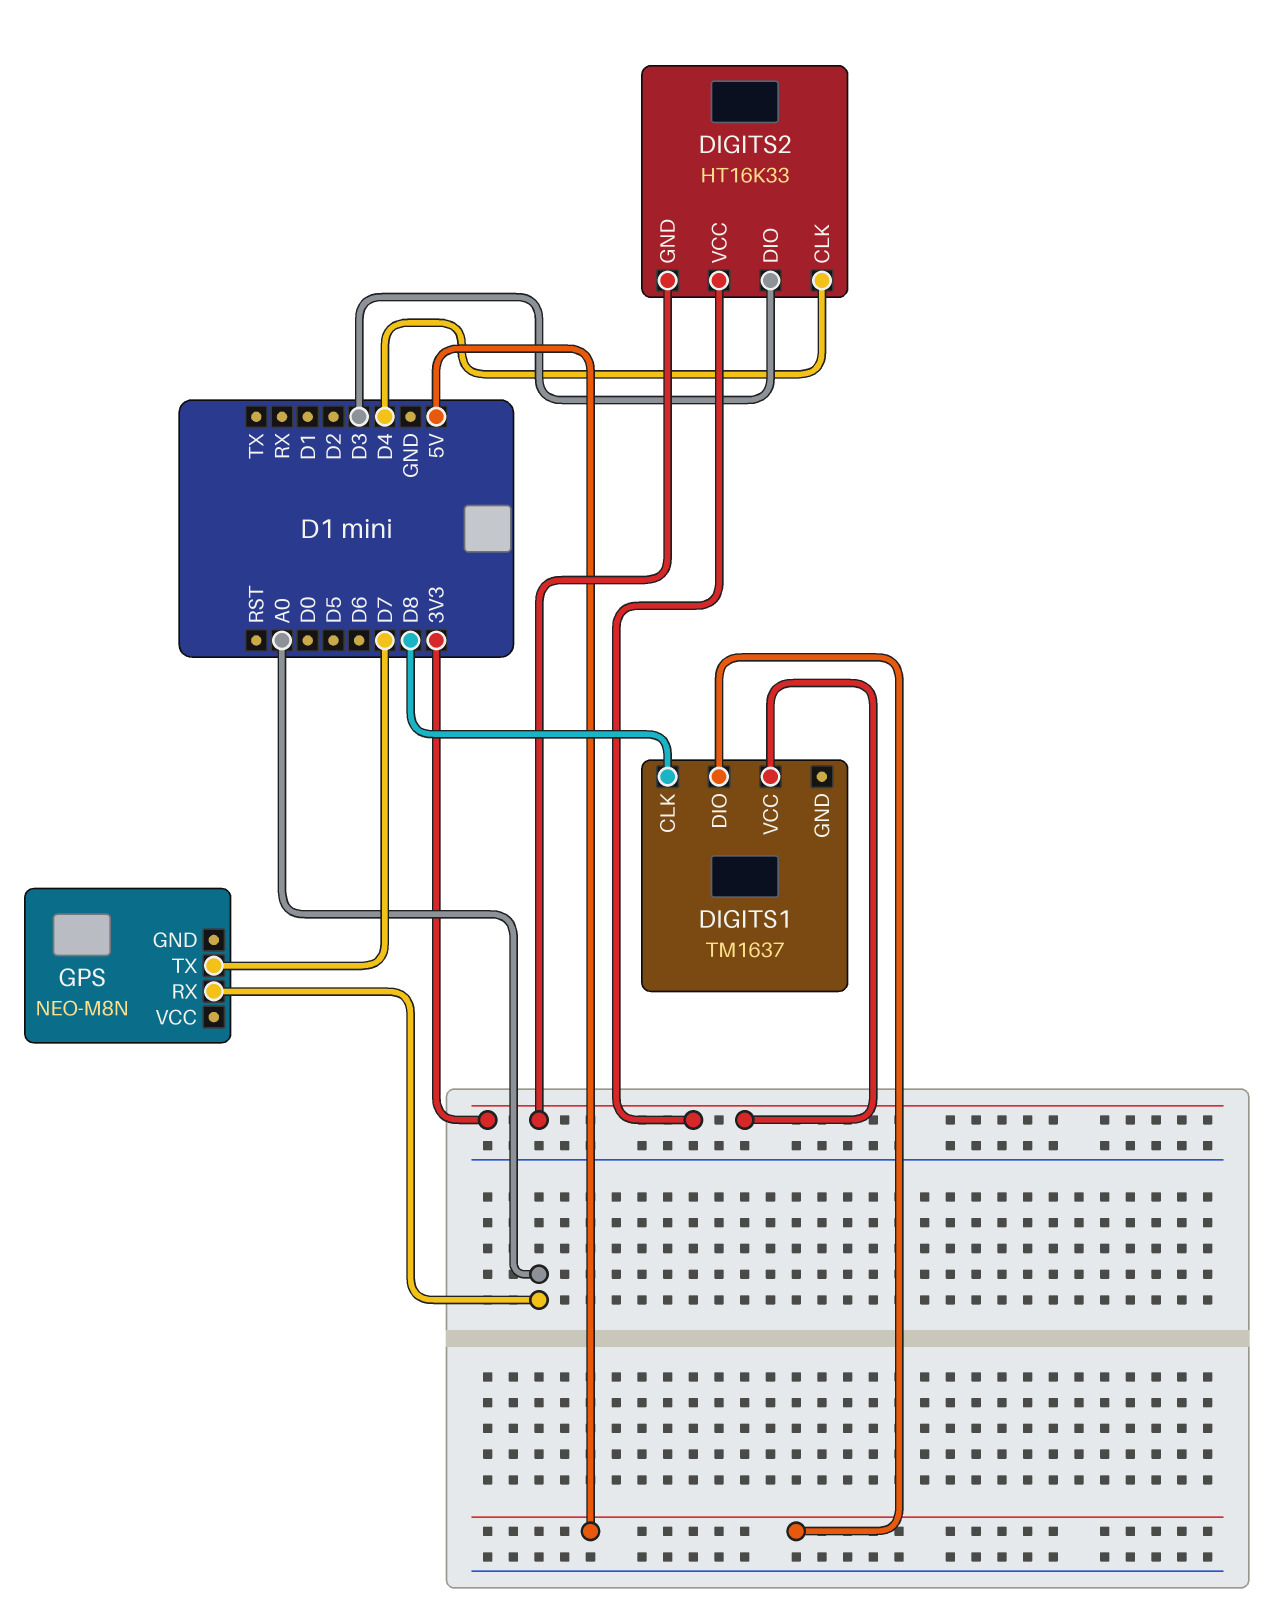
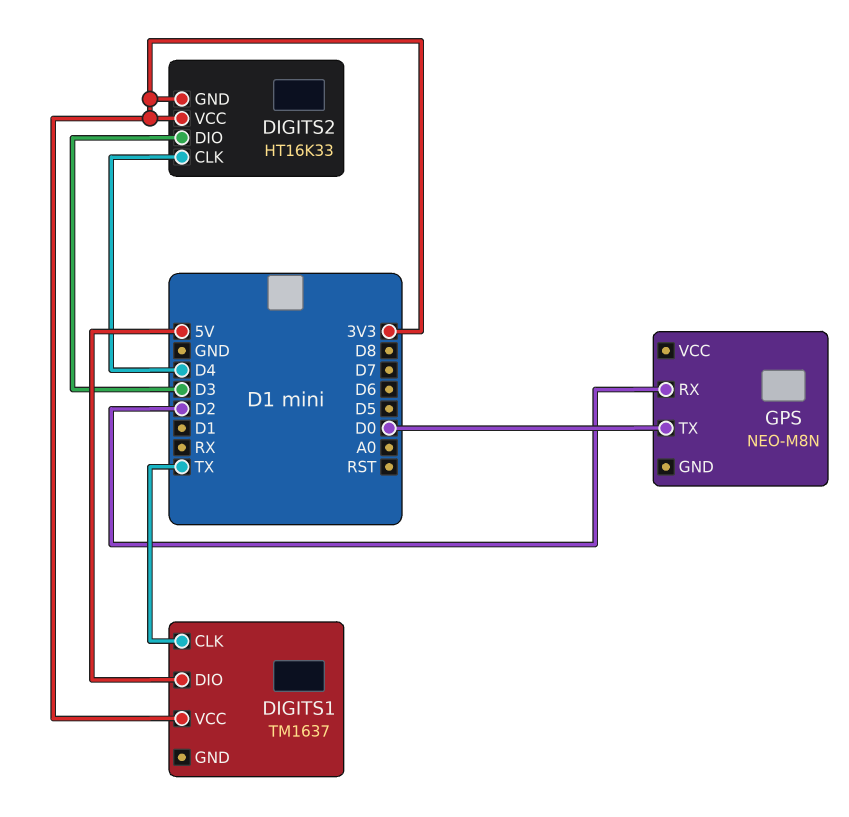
DIGITS1 pin CLK: D8 -> TX
GPS pin RX: A0 -> D2
GPS pin TX: D7 -> D0

